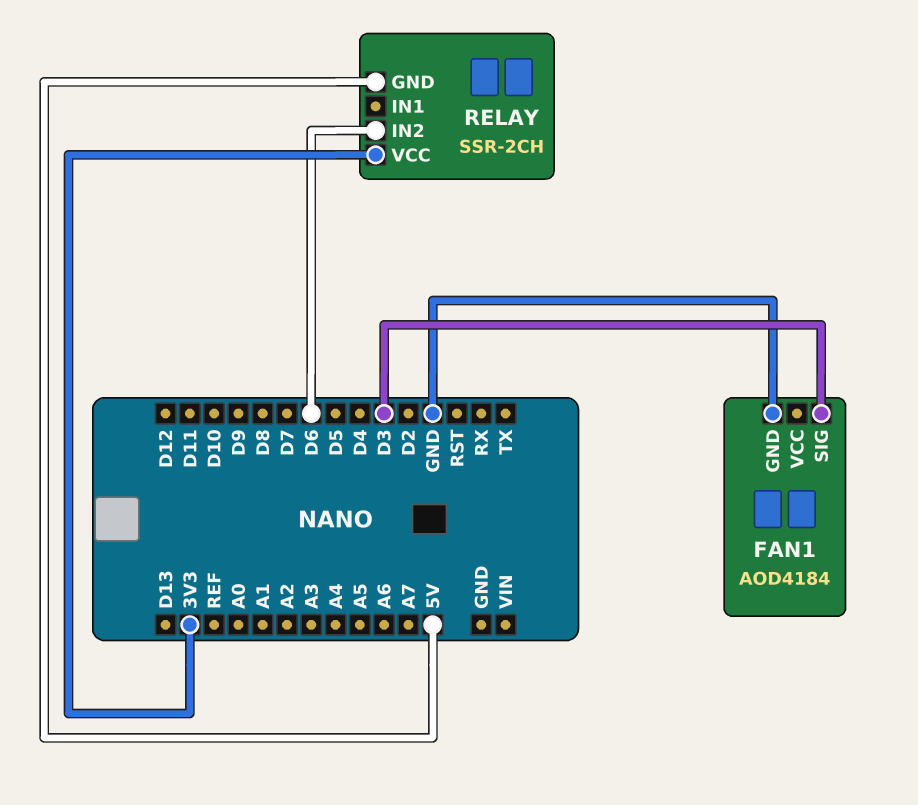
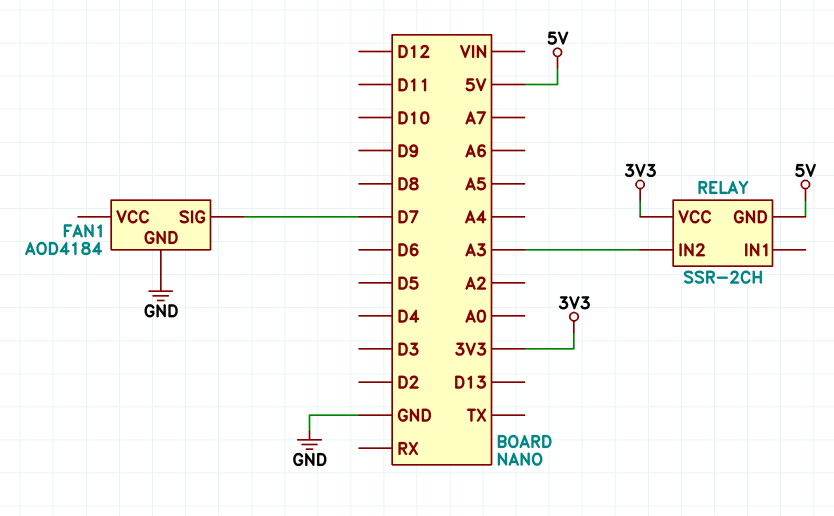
FAN1 pin SIG: D3 -> D7
RELAY pin IN2: D6 -> A3

